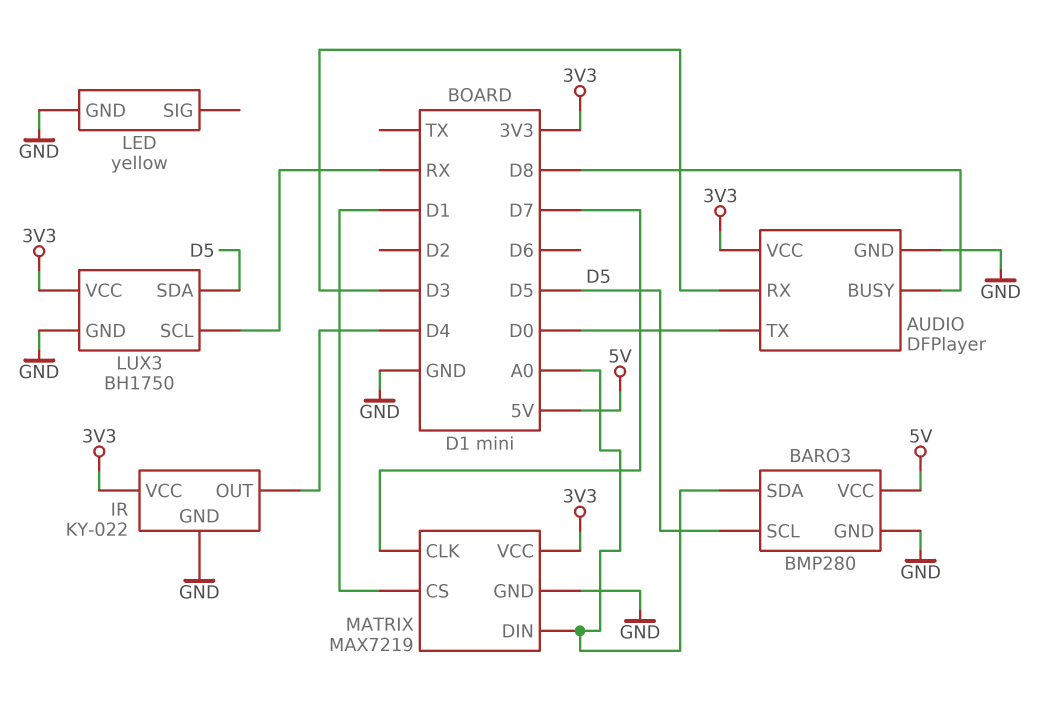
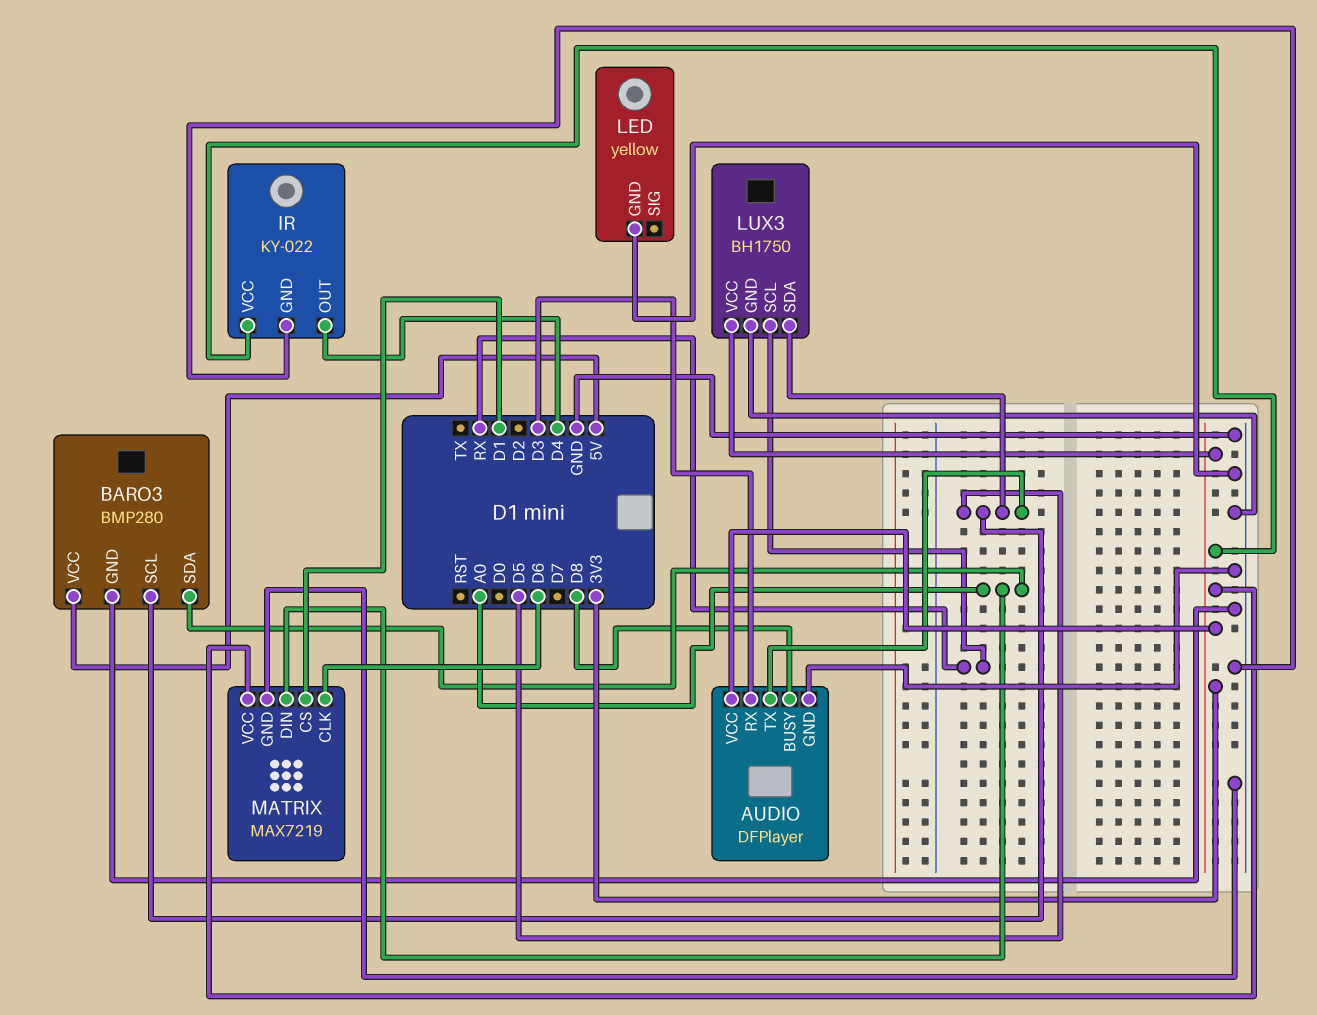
AUDIO pin TX: D0 -> D5
MATRIX pin CLK: D7 -> D6

